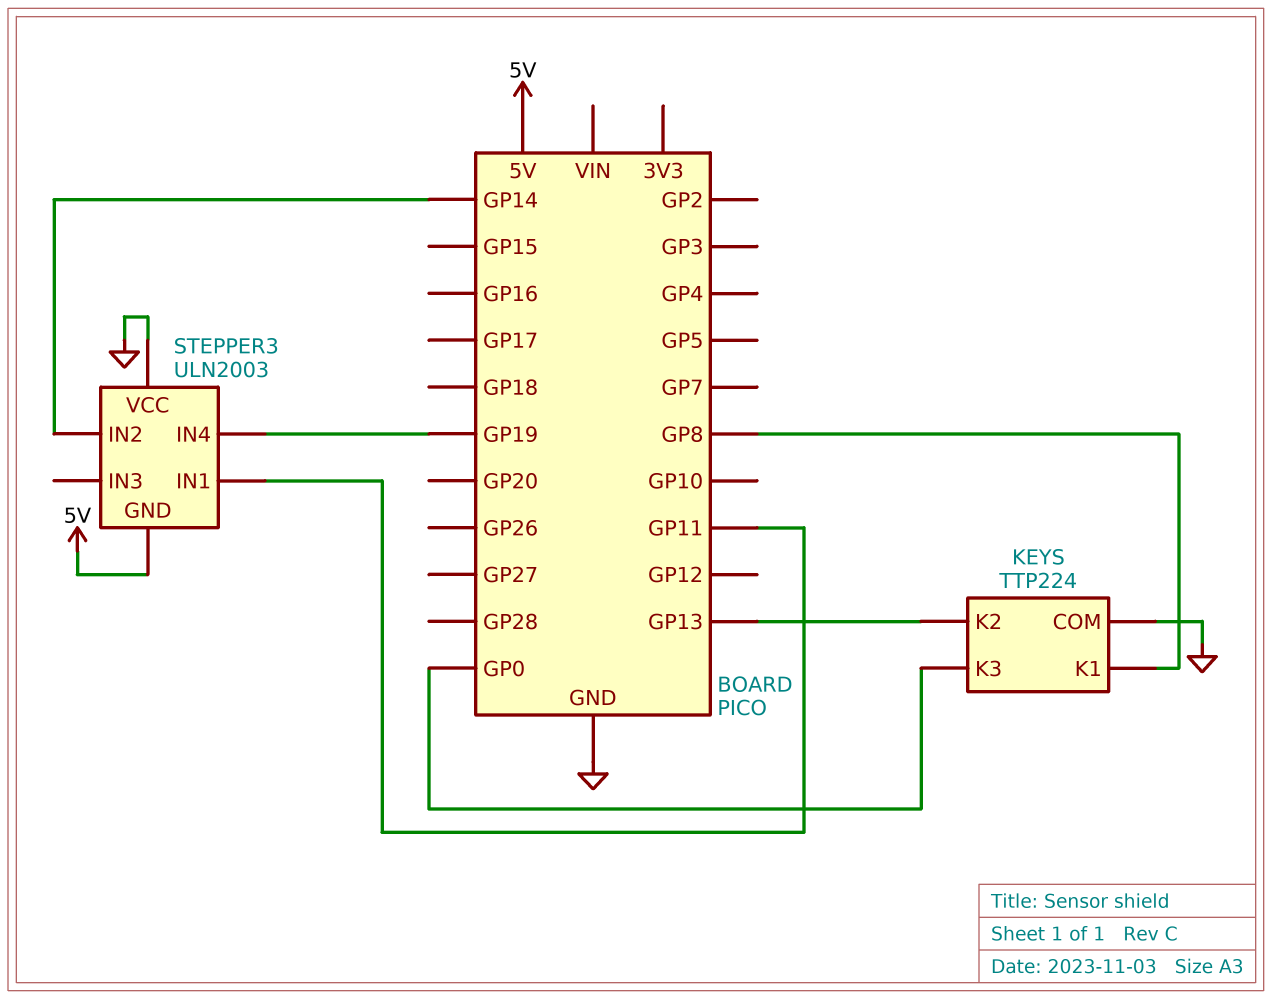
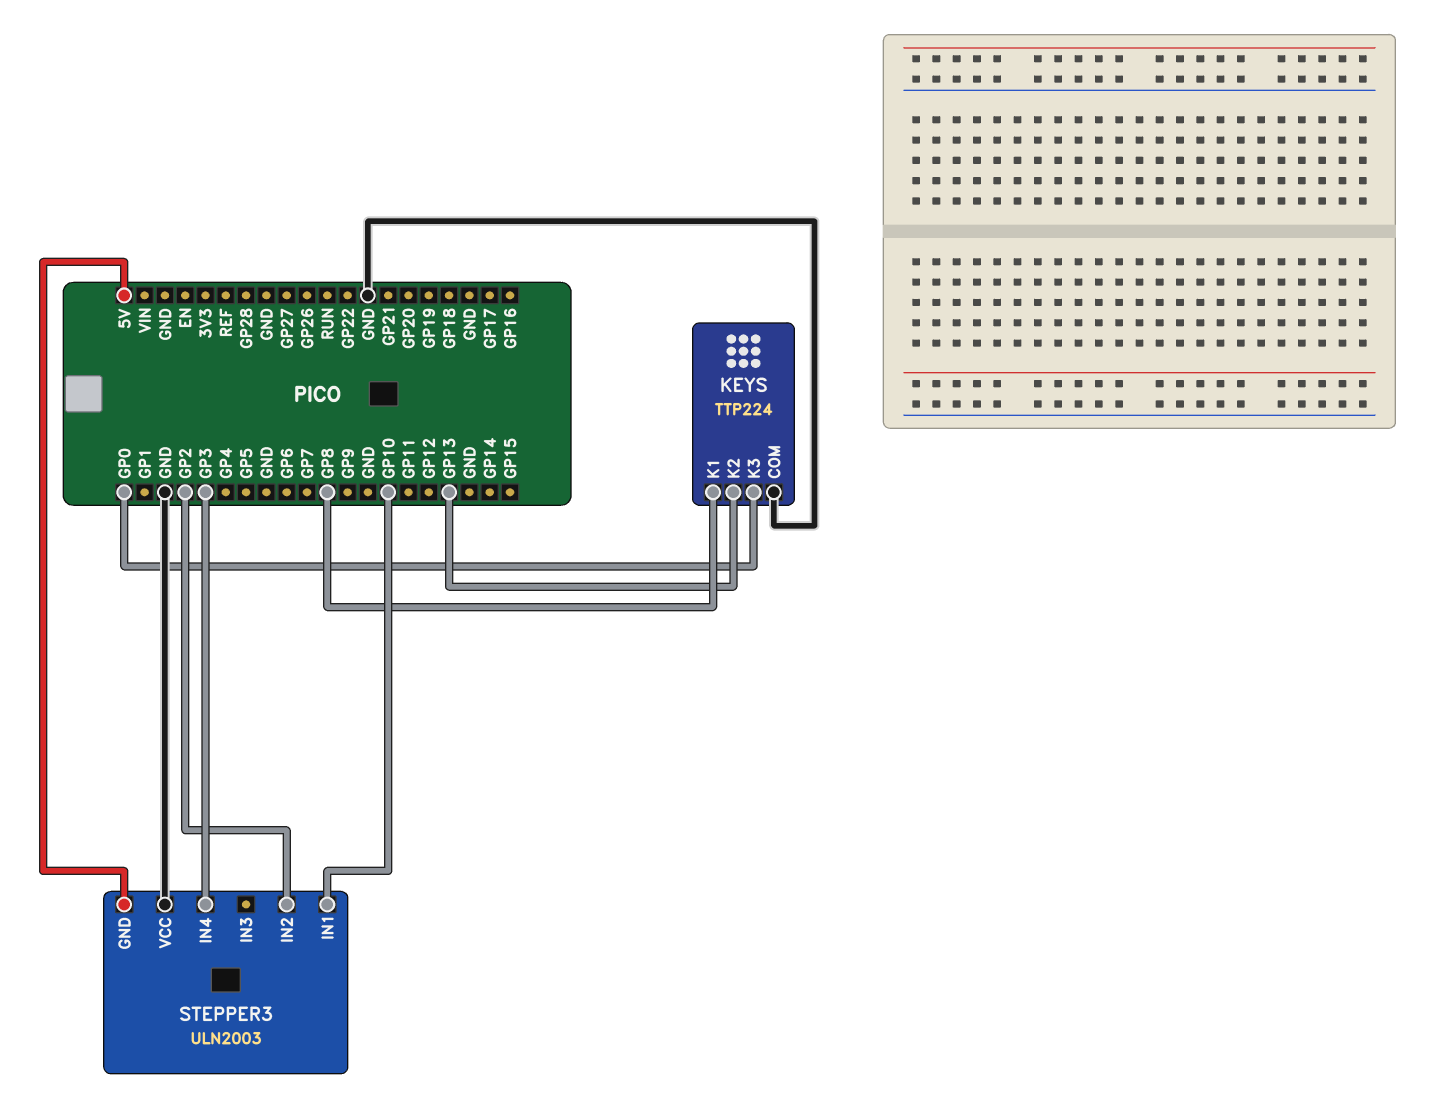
STEPPER3 pin IN1: GP11 -> GP10
STEPPER3 pin IN2: GP14 -> GP2
STEPPER3 pin IN4: GP19 -> GP3

